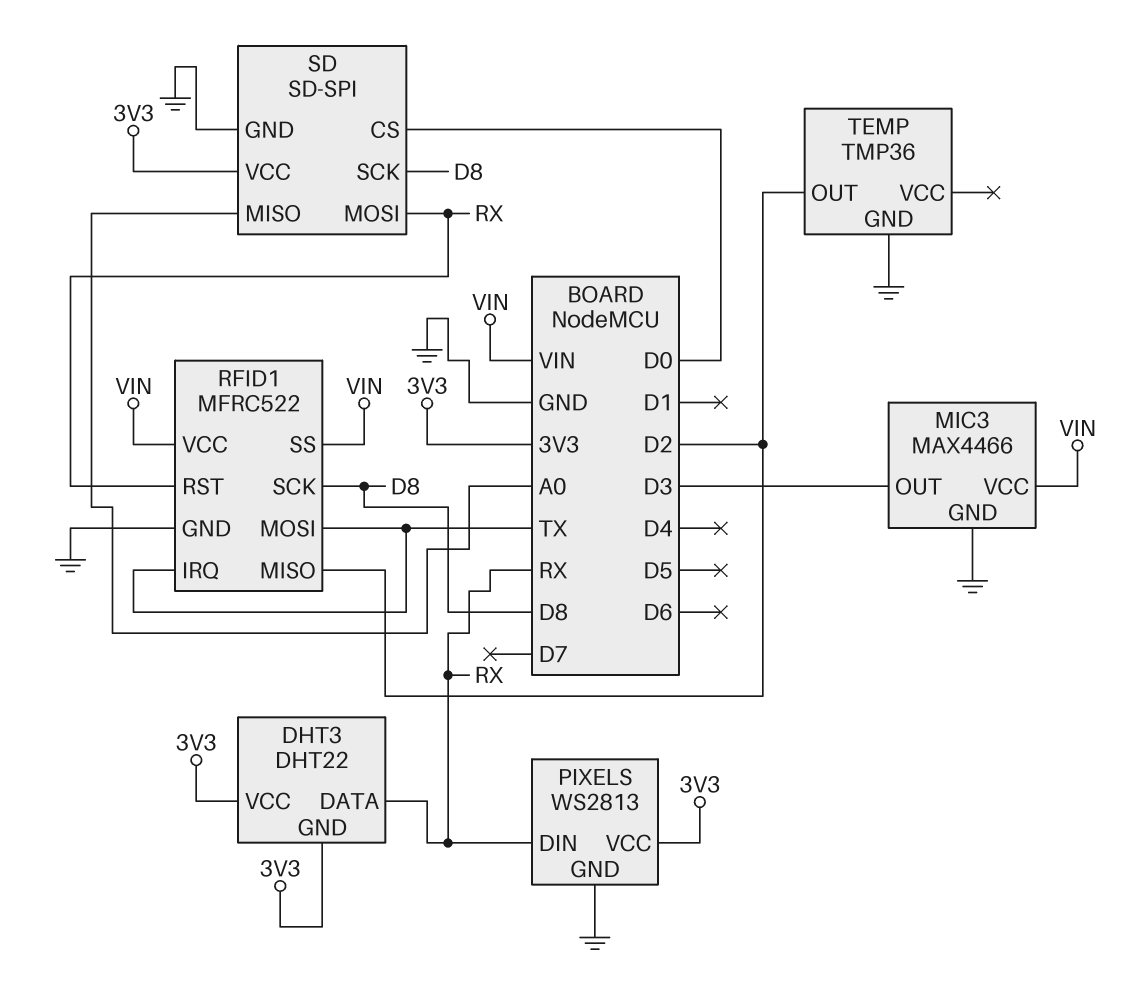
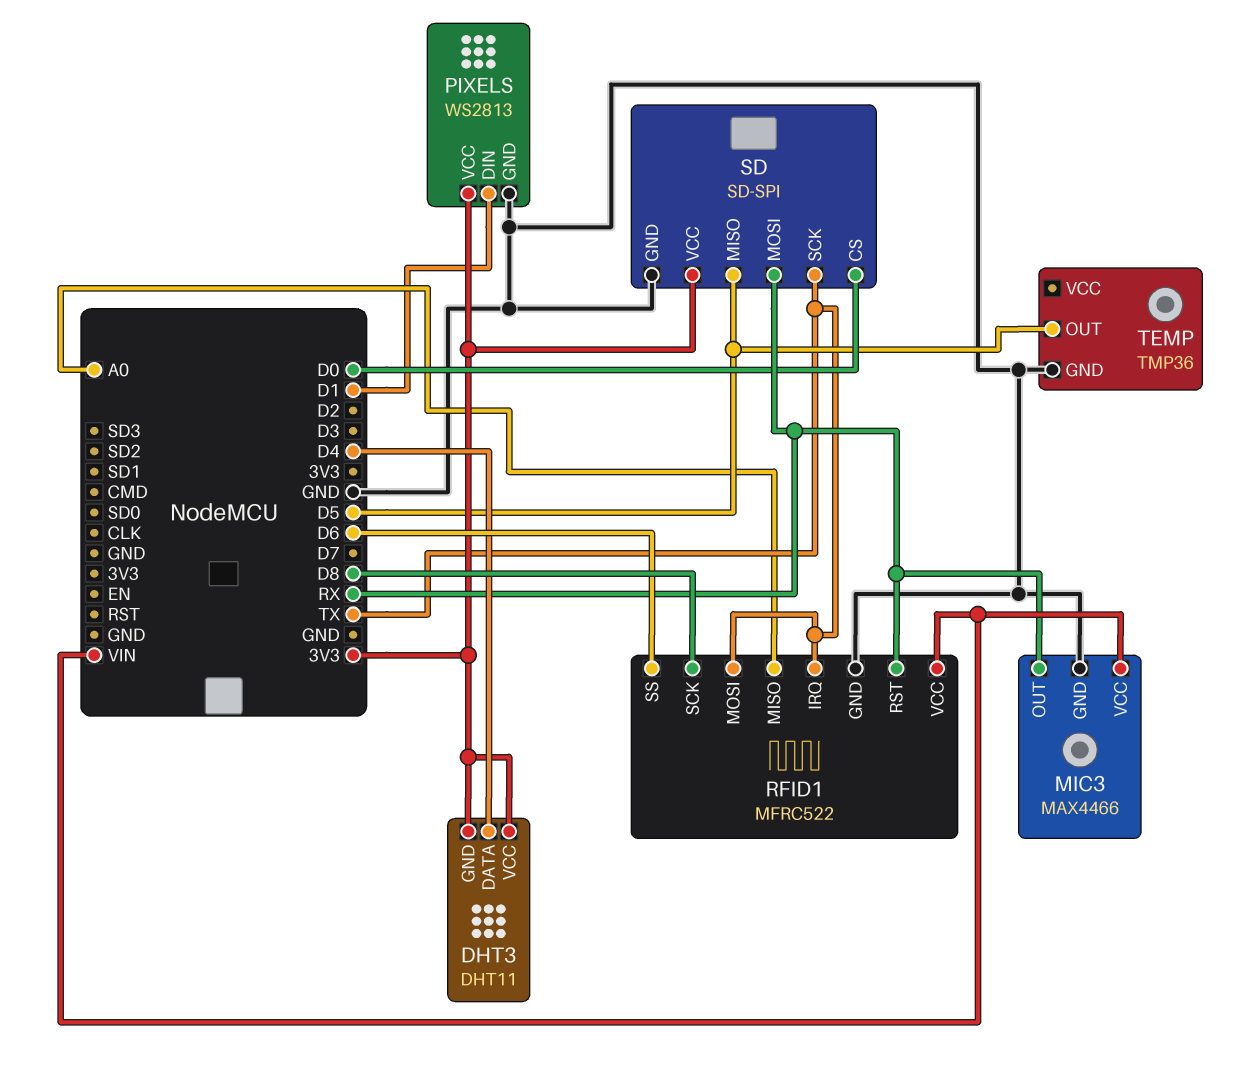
DHT3: DHT22 -> DHT11
DHT3 pin DATA: RX -> D4
MIC3 pin OUT: D3 -> RX
PIXELS pin DIN: RX -> D1
RFID1 pin MISO: D2 -> A0
RFID1 pin SS: VIN -> D6
SD pin MISO: A0 -> D5
SD pin SCK: D8 -> TX
TEMP pin OUT: D2 -> D5

